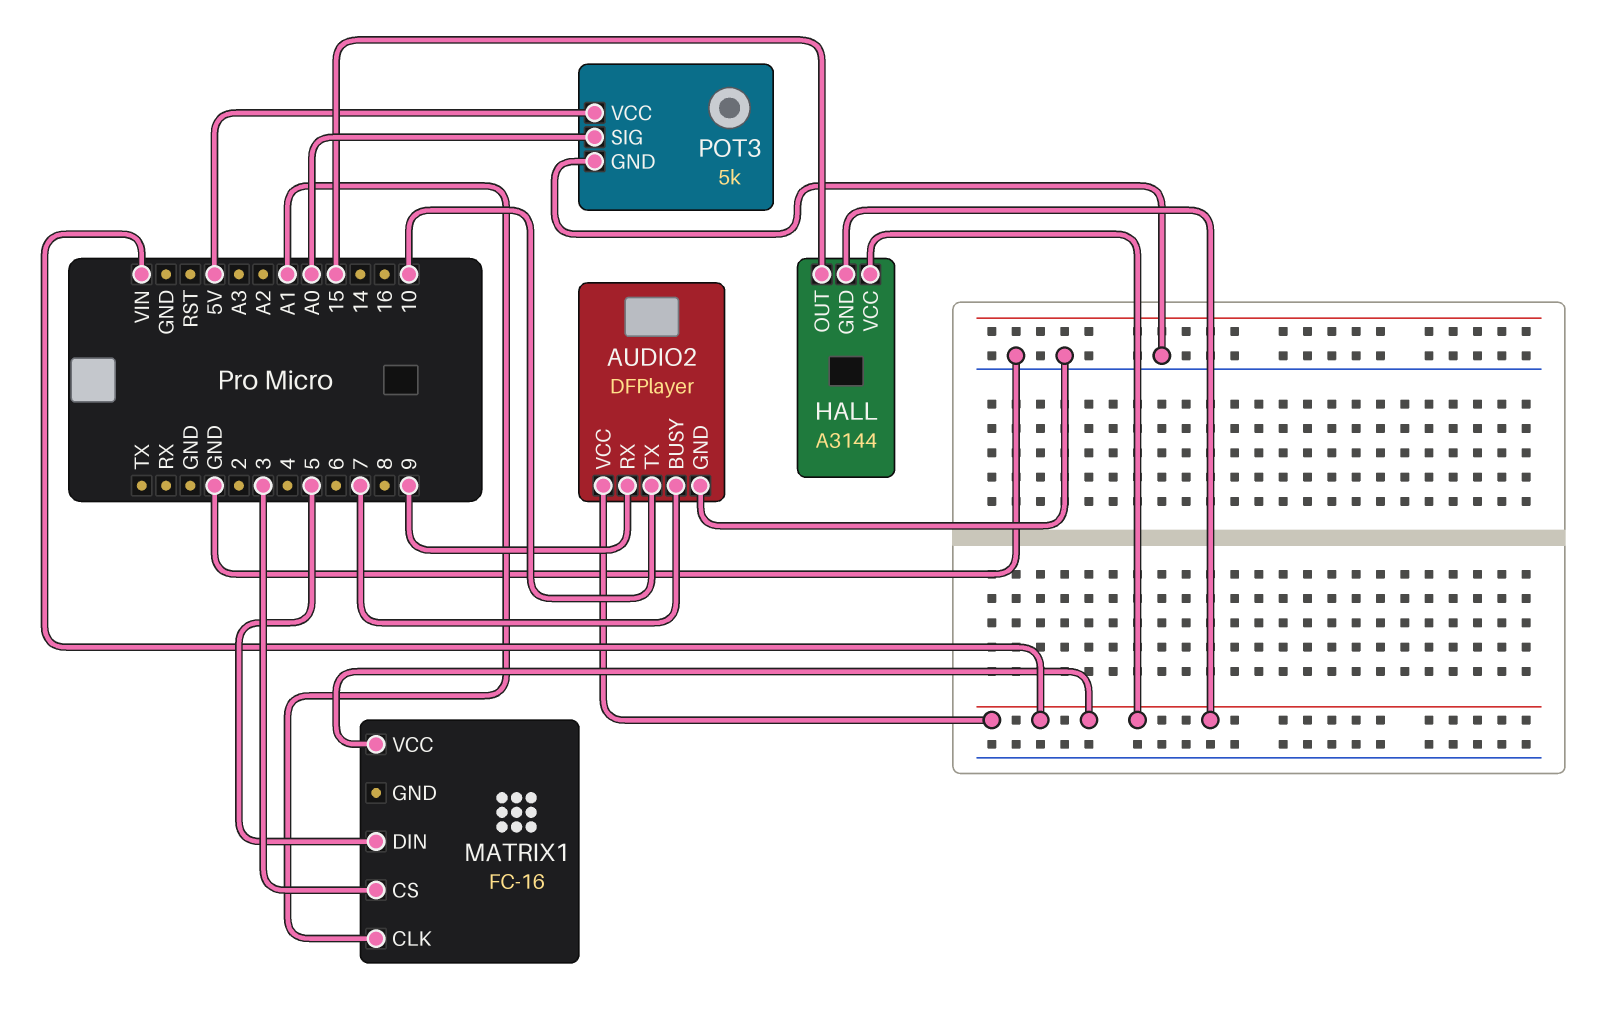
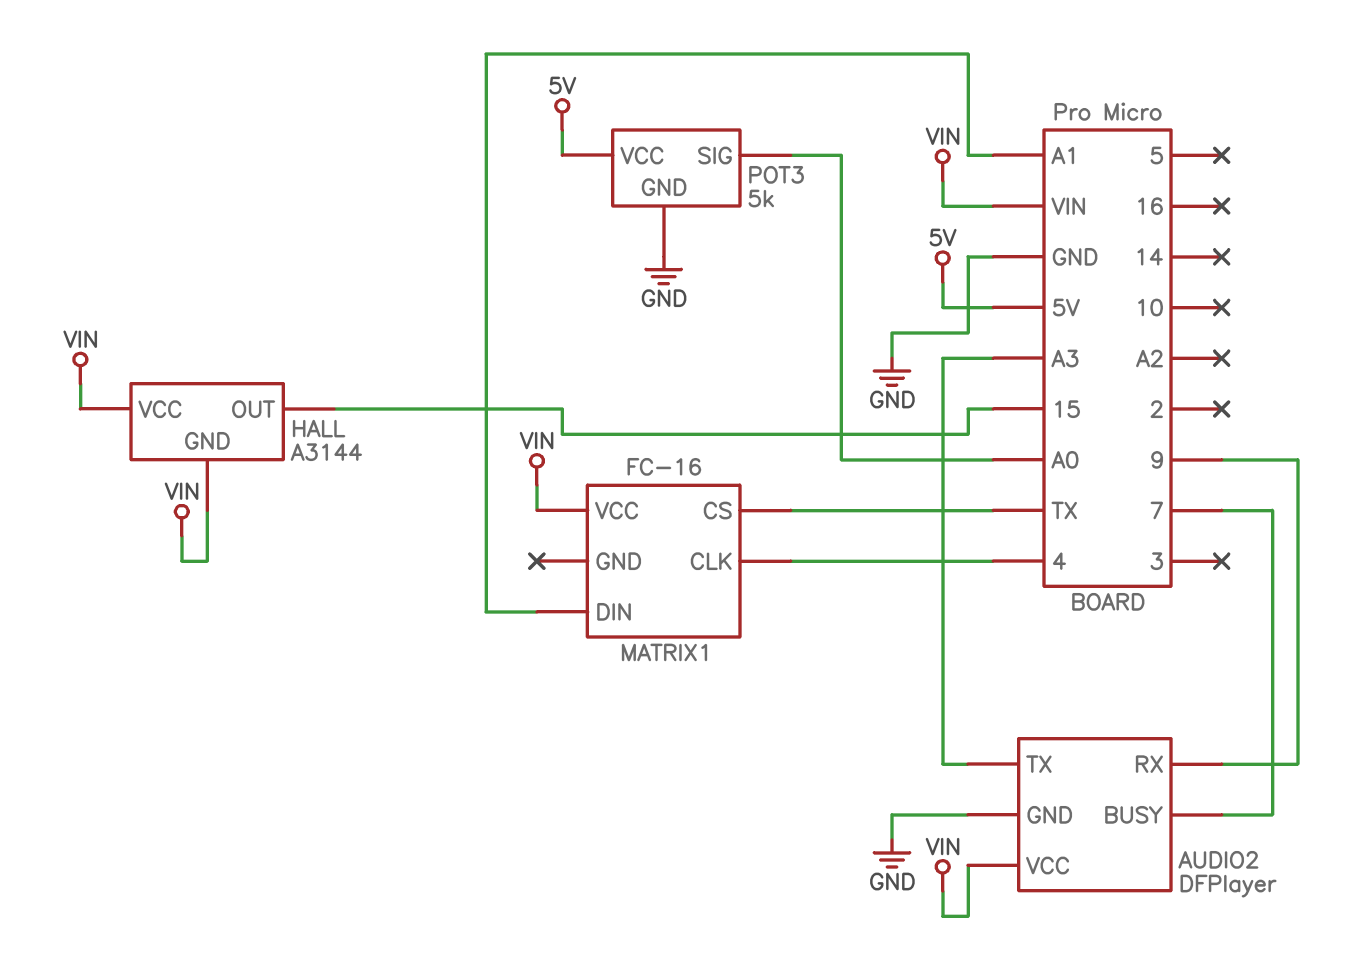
AUDIO2 pin TX: 10 -> A3
MATRIX1 pin CLK: A1 -> 4
MATRIX1 pin CS: 3 -> TX
MATRIX1 pin DIN: 5 -> A1

